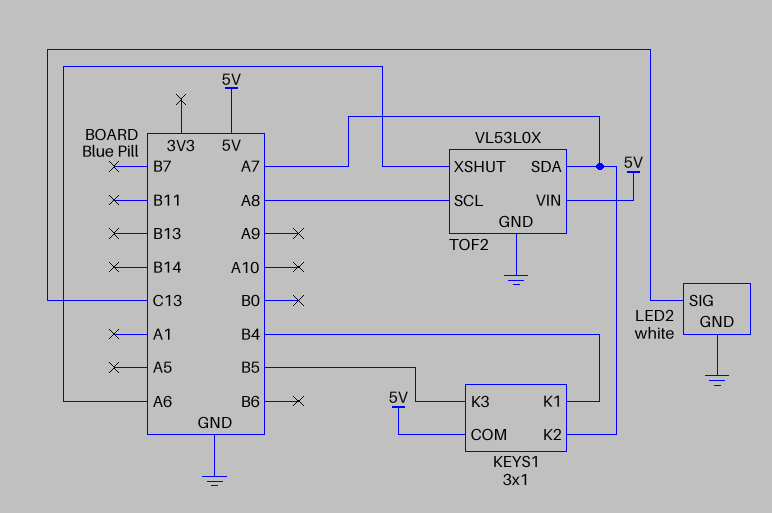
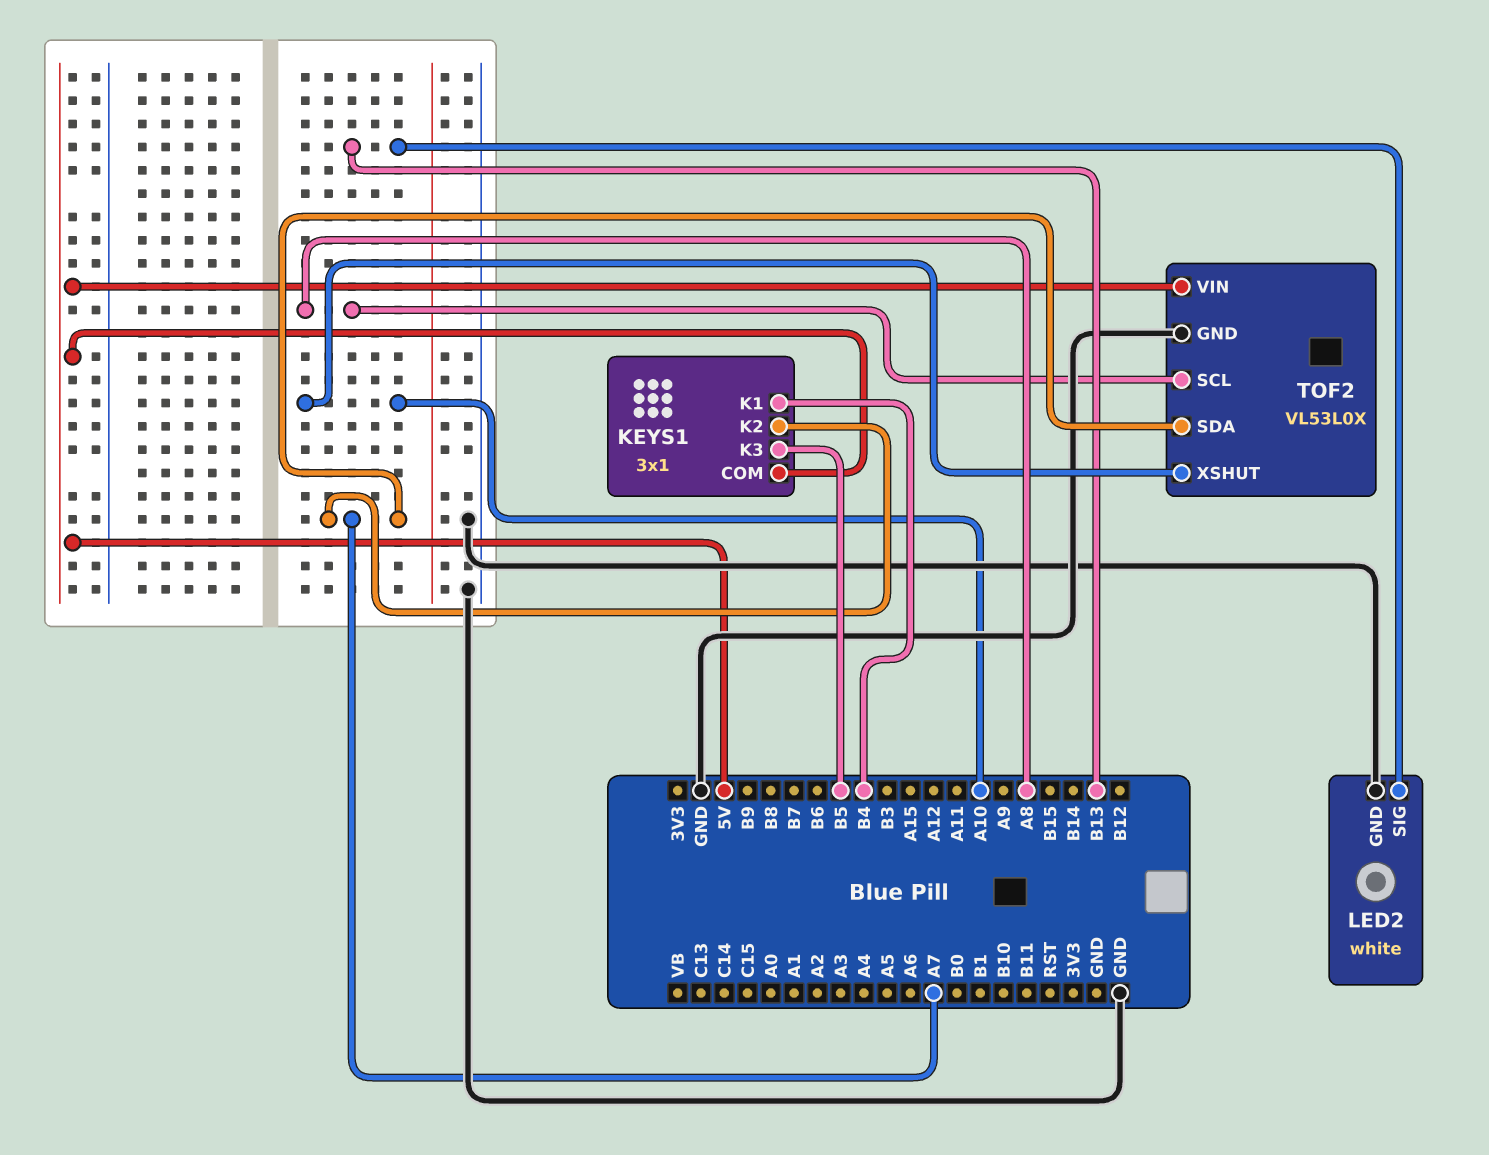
LED2 pin SIG: C13 -> B13
TOF2 pin XSHUT: A6 -> A10

